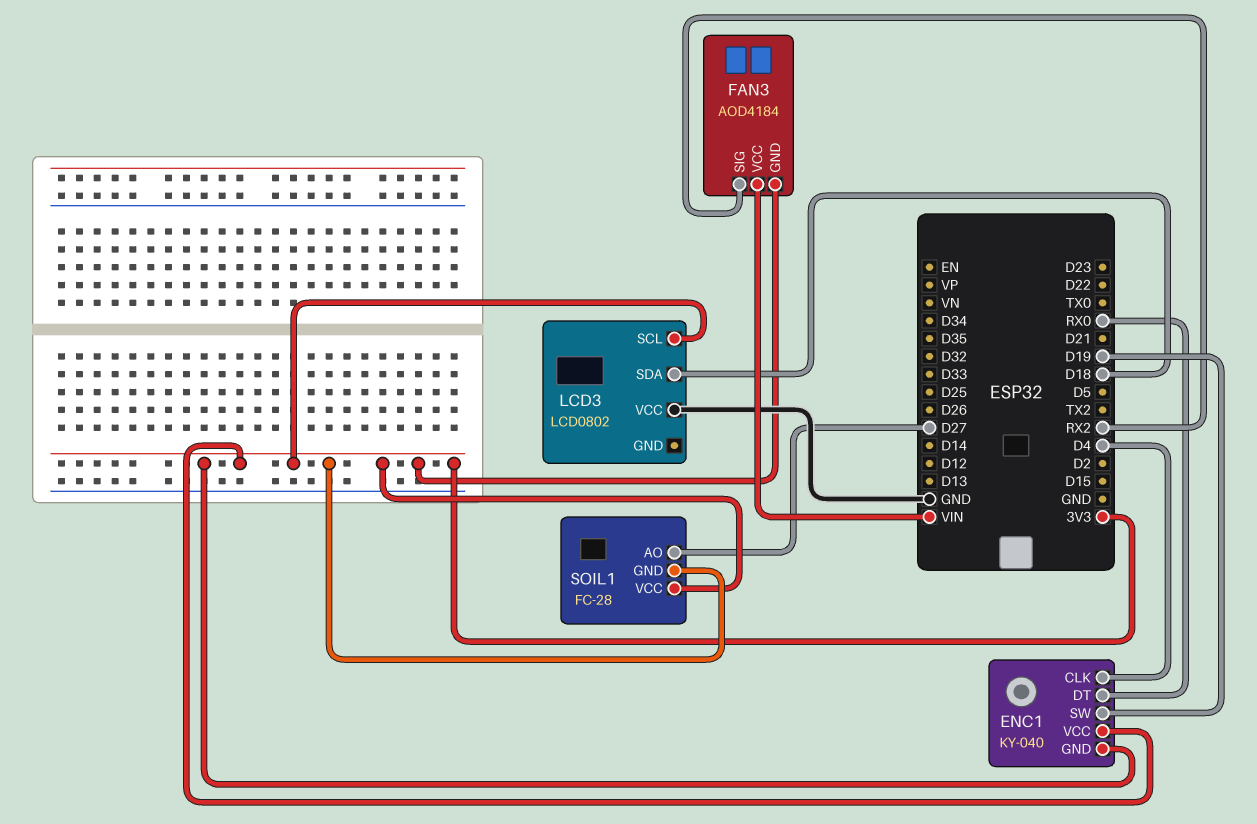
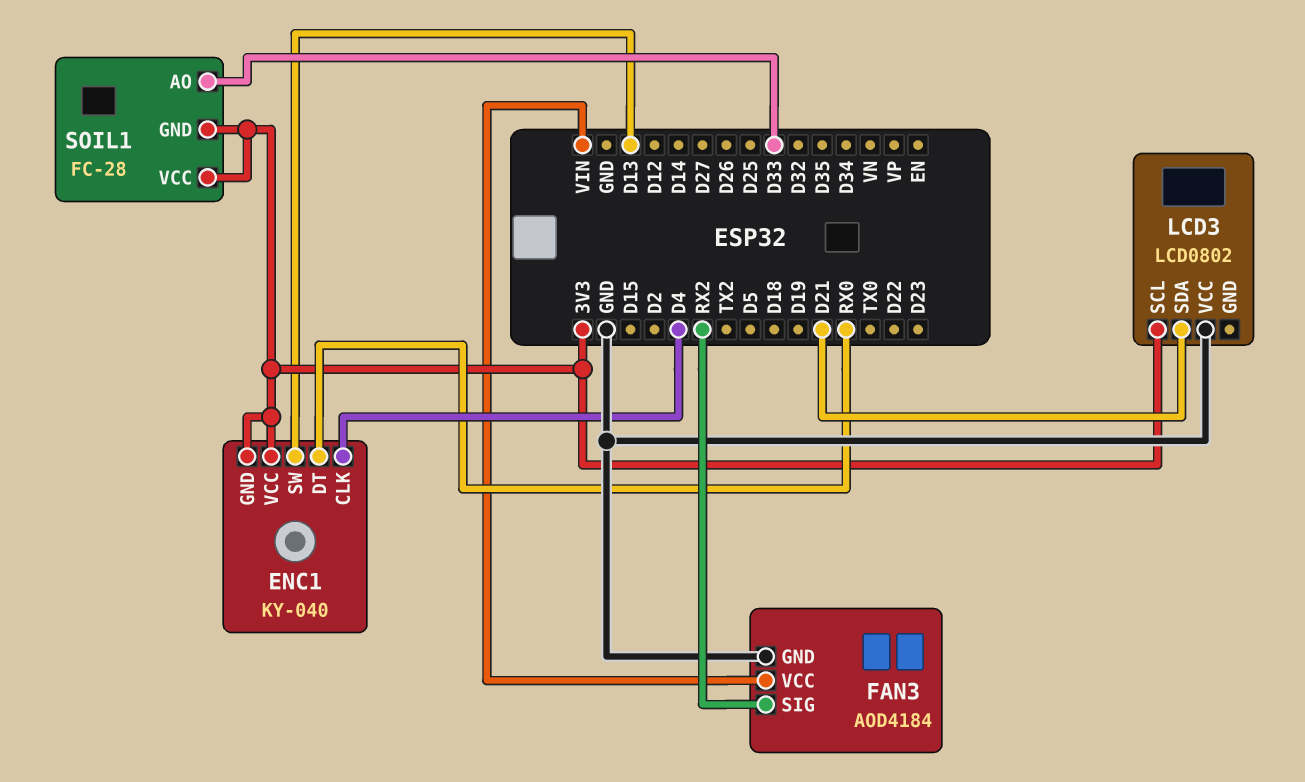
ENC1 pin SW: D19 -> D13
FAN3 pin GND: 3V3 -> GND
LCD3 pin SDA: D18 -> D21
SOIL1 pin AO: D27 -> D33

